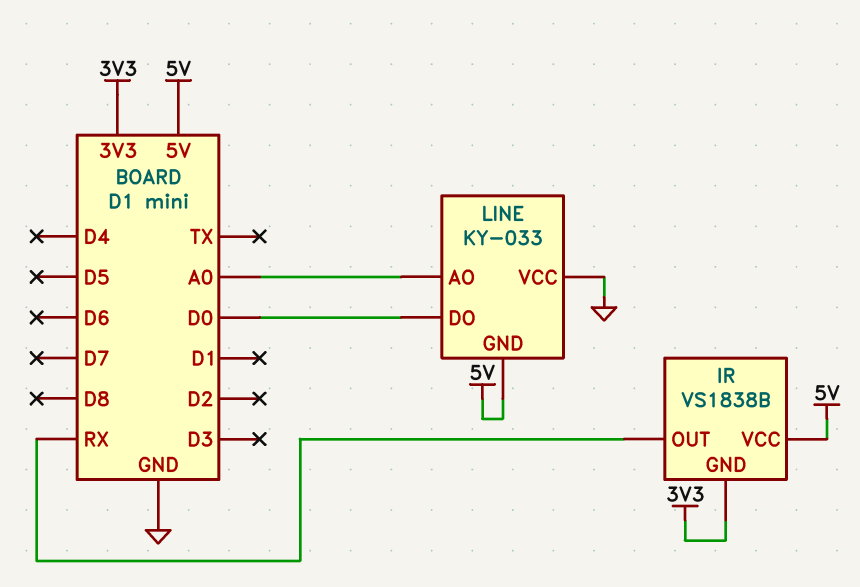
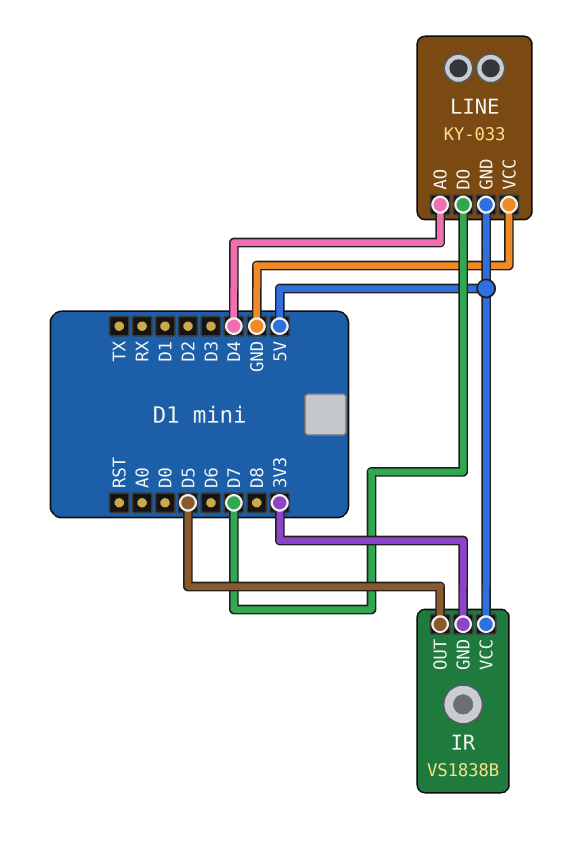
IR pin OUT: RX -> D5
LINE pin AO: A0 -> D4
LINE pin DO: D0 -> D7

